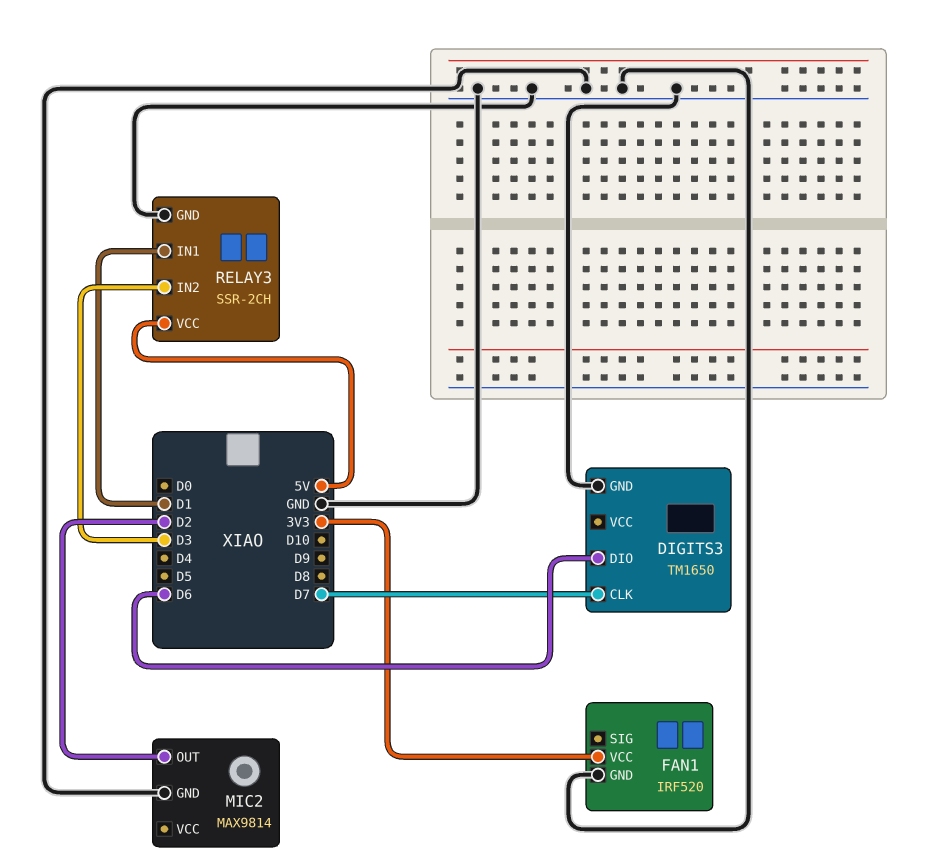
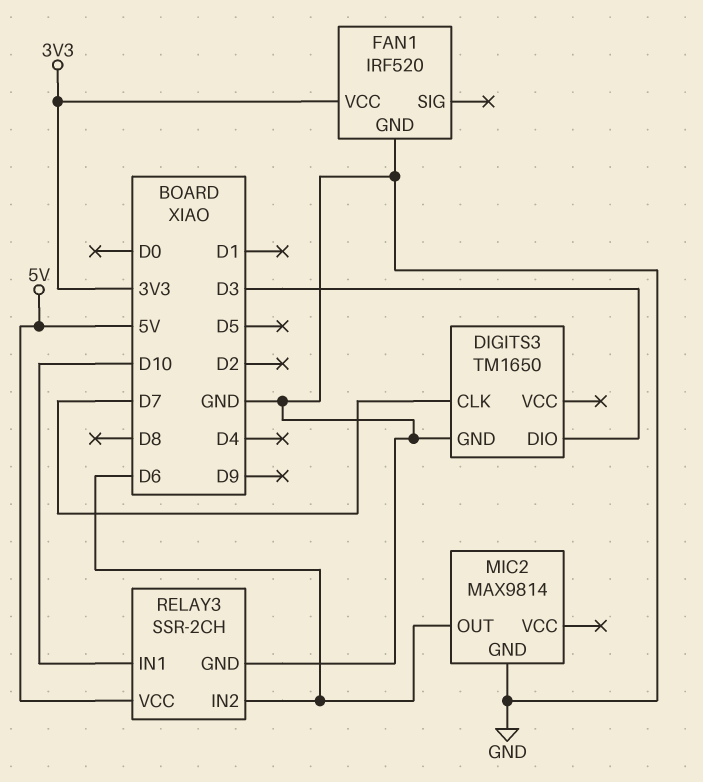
DIGITS3 pin DIO: D6 -> D3
MIC2 pin OUT: D2 -> D6
RELAY3 pin IN1: D1 -> D10
RELAY3 pin IN2: D3 -> D6

